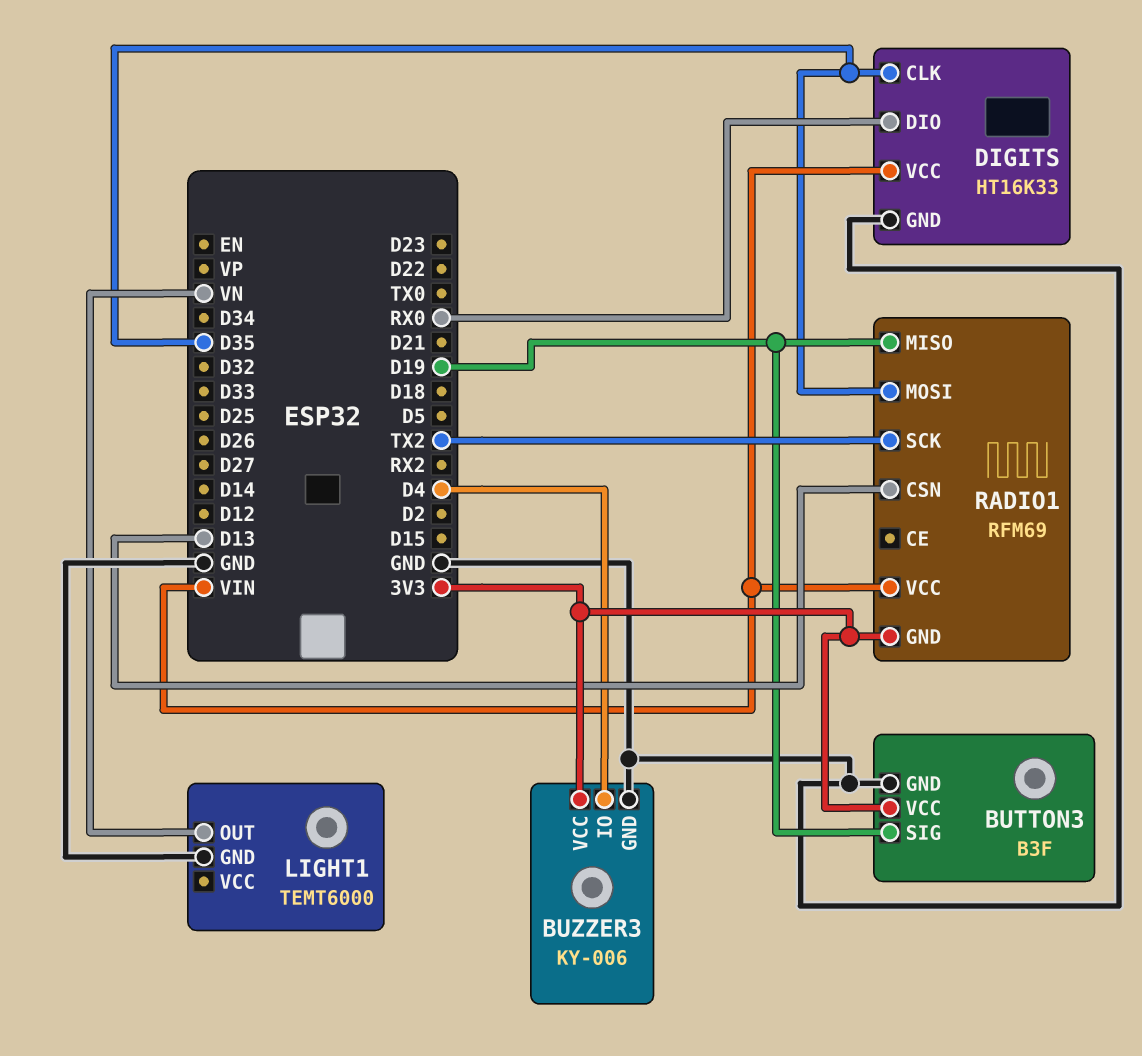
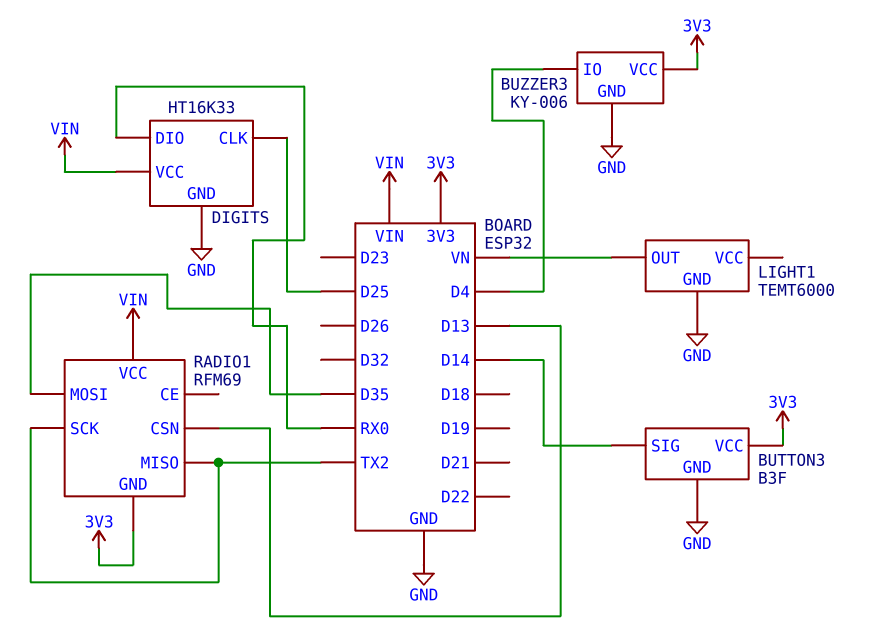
BUTTON3 pin SIG: D19 -> D14
DIGITS pin CLK: D35 -> D25
RADIO1 pin MISO: D19 -> TX2

